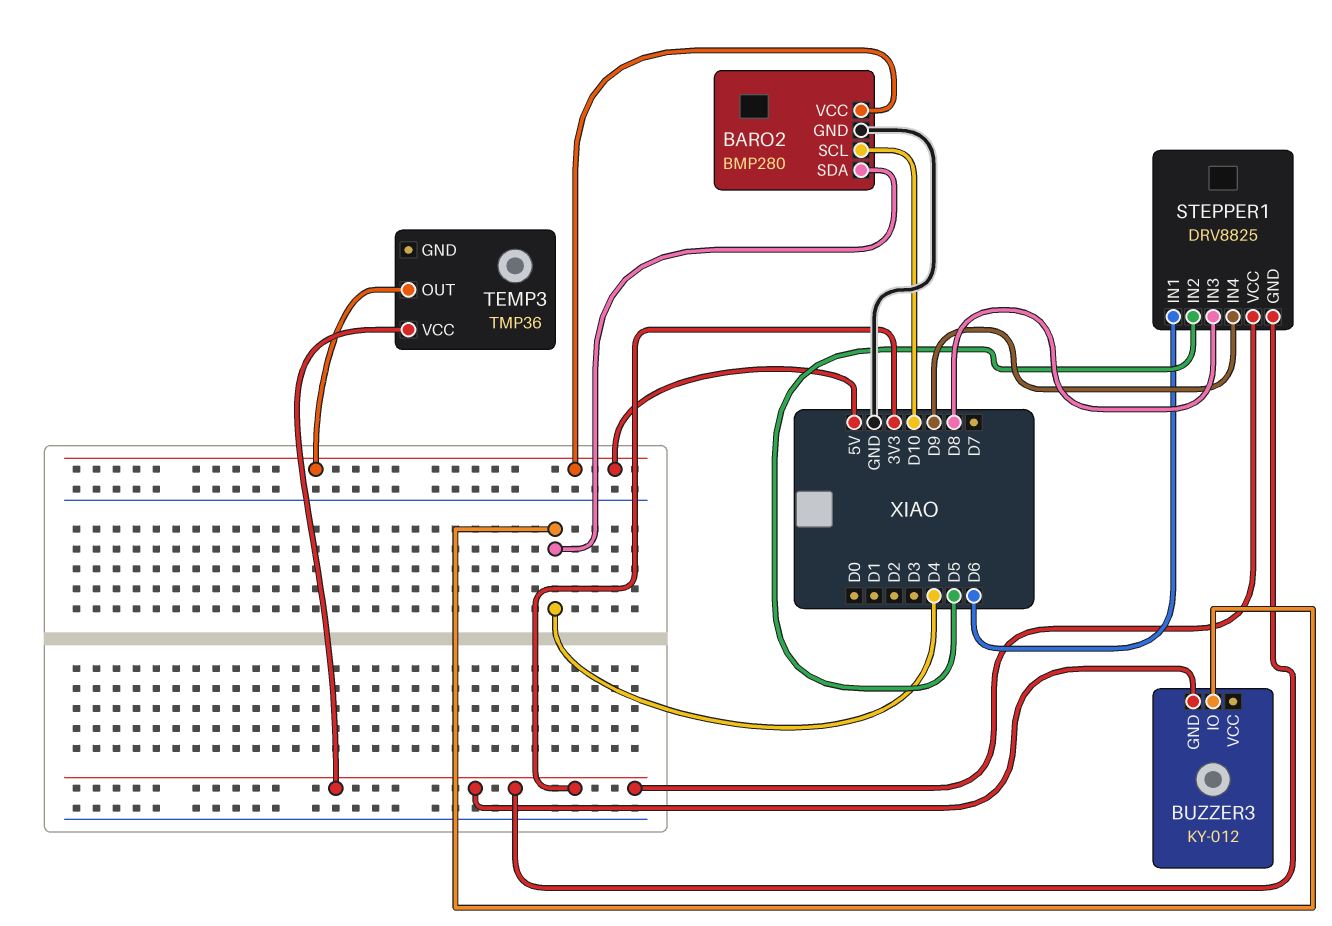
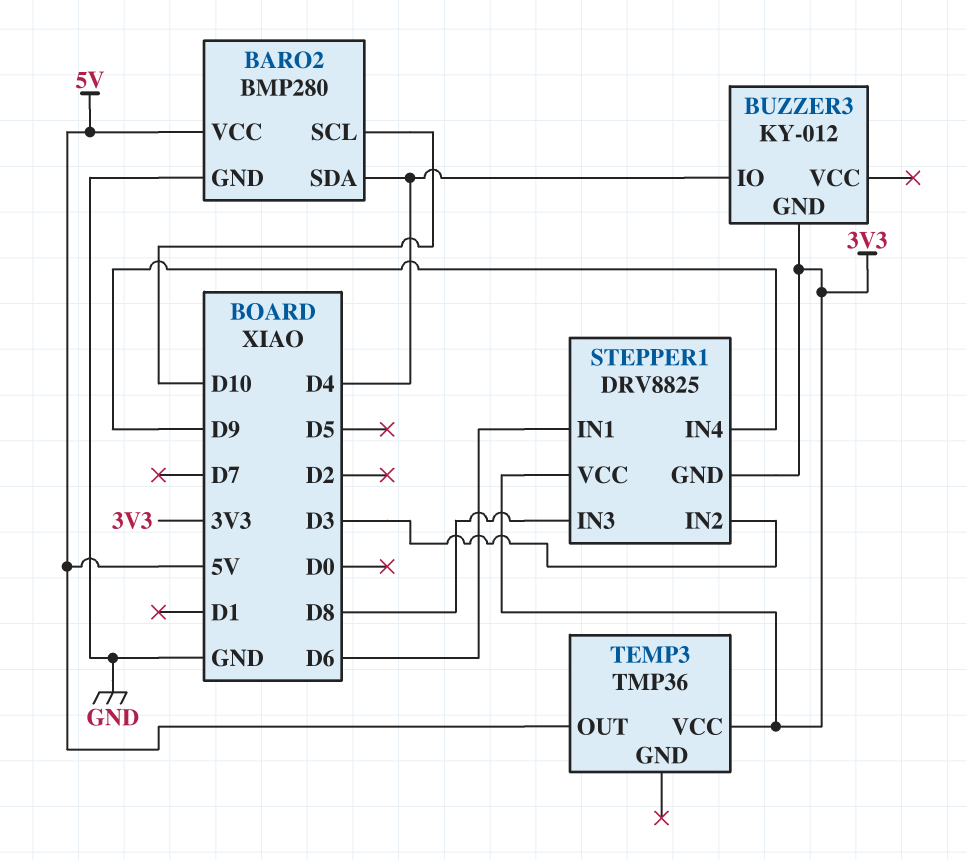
STEPPER1 pin IN2: D5 -> D3

